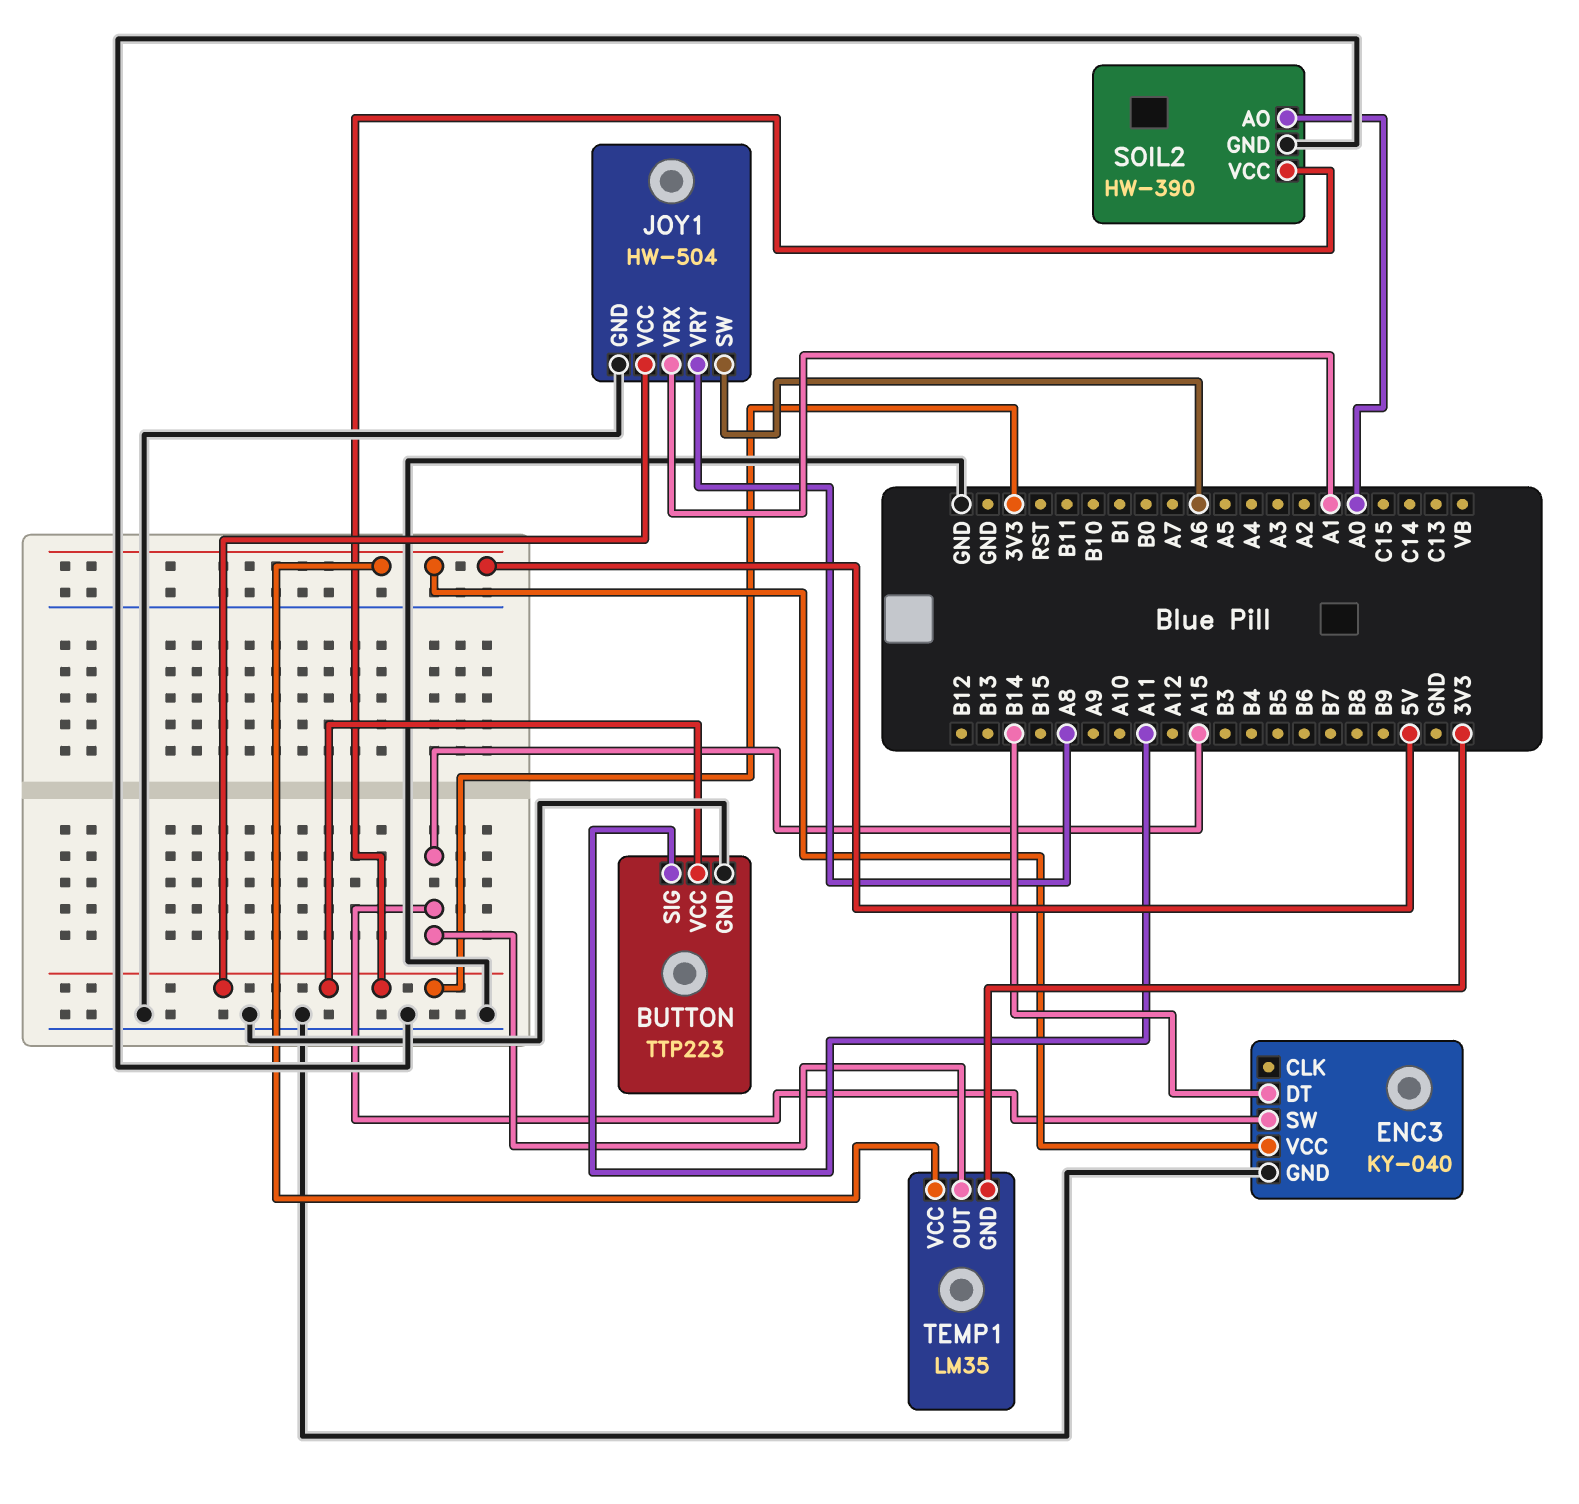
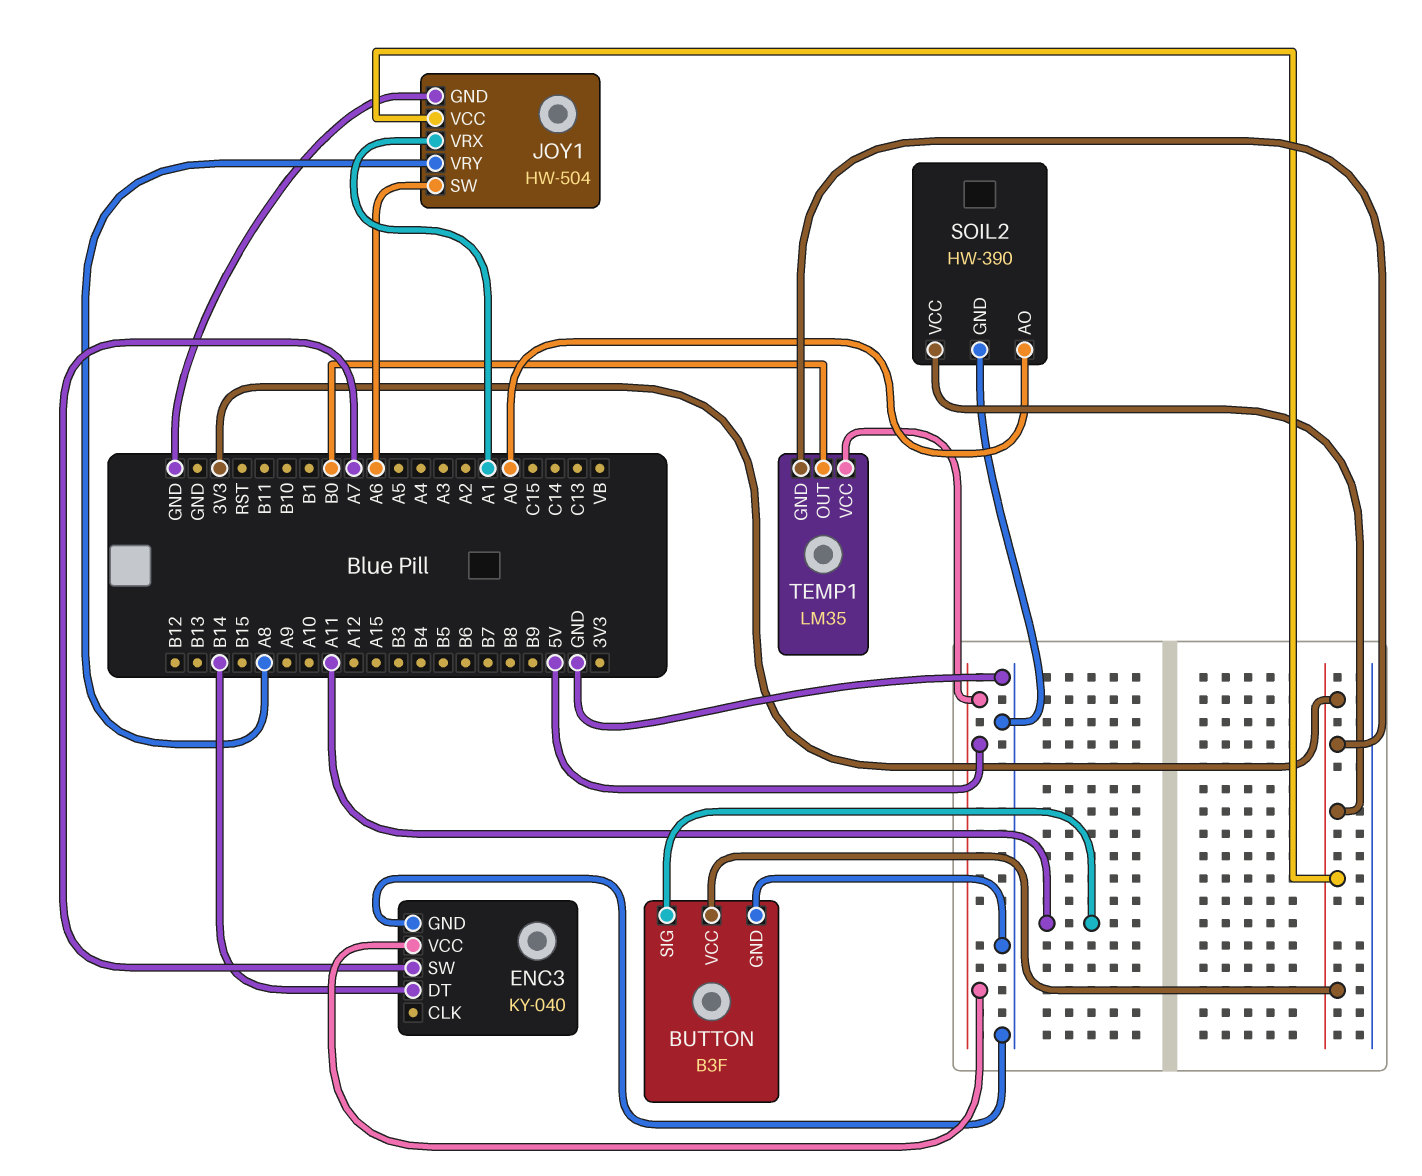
BUTTON: TTP223 -> B3F
ENC3 pin SW: A15 -> A7
TEMP1 pin OUT: A15 -> B0

